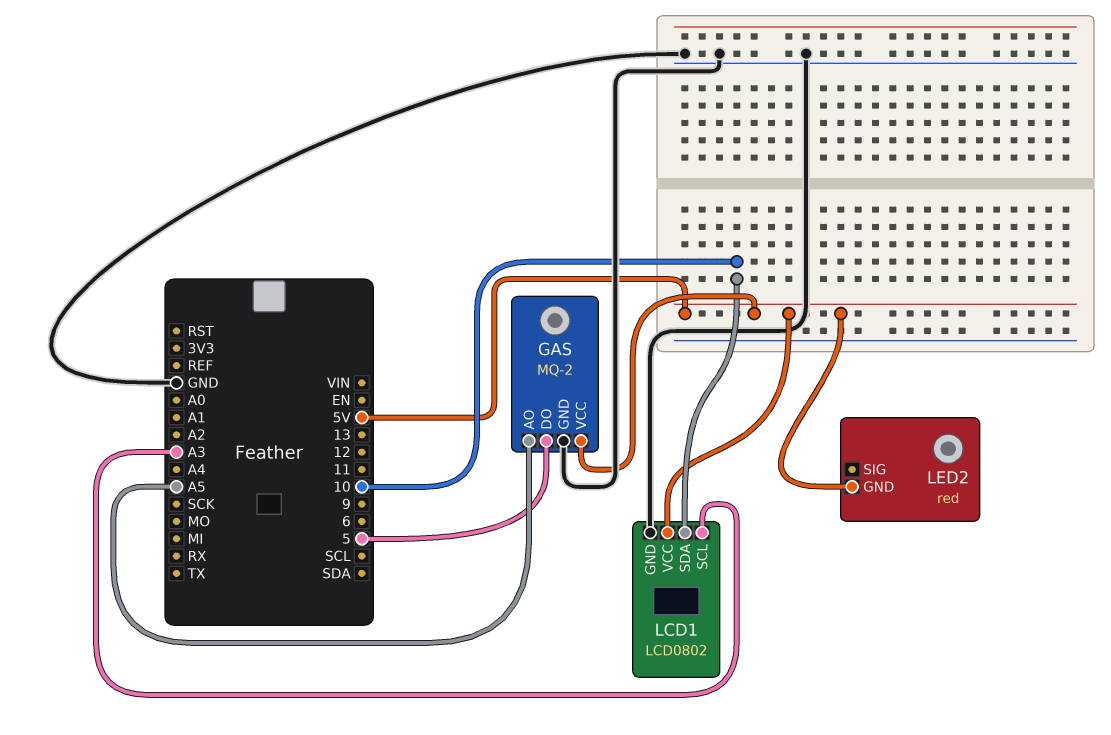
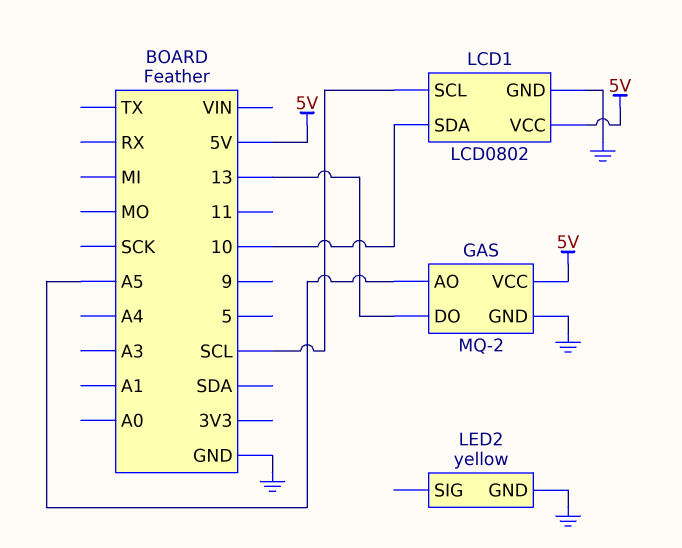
GAS pin DO: 5 -> 13
LCD1 pin SCL: A3 -> SCL
LED2: red -> yellow
LED2 pin GND: 5V -> GND

